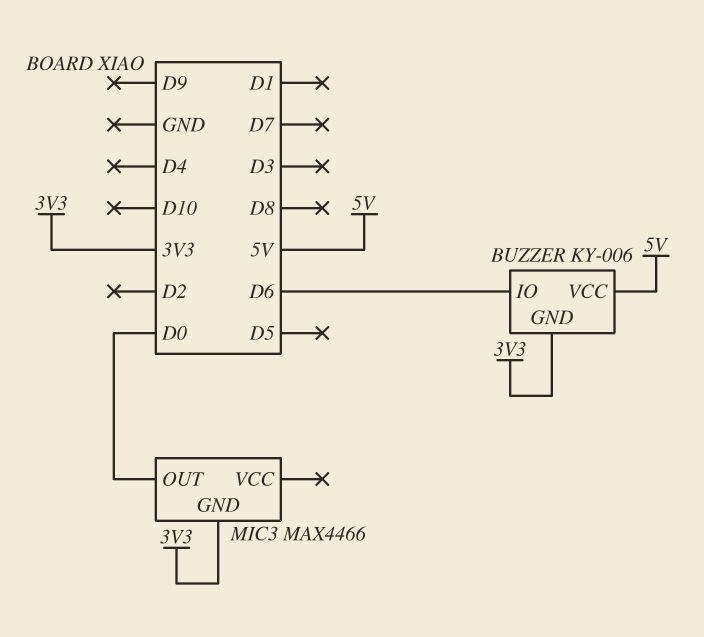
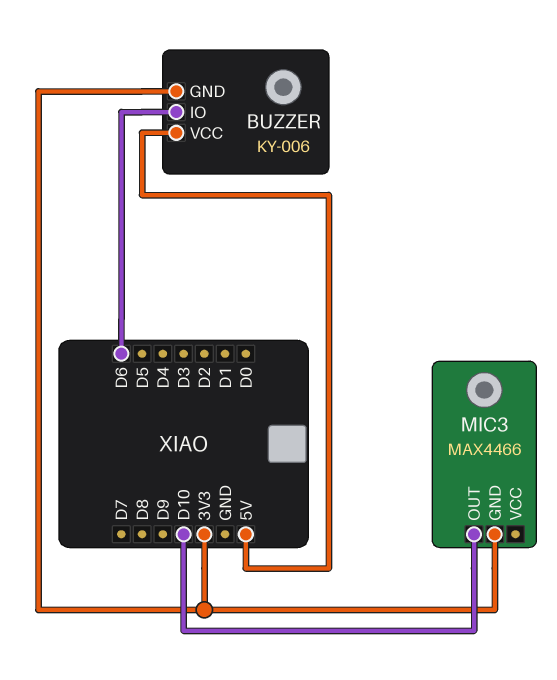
MIC3 pin OUT: D0 -> D10

